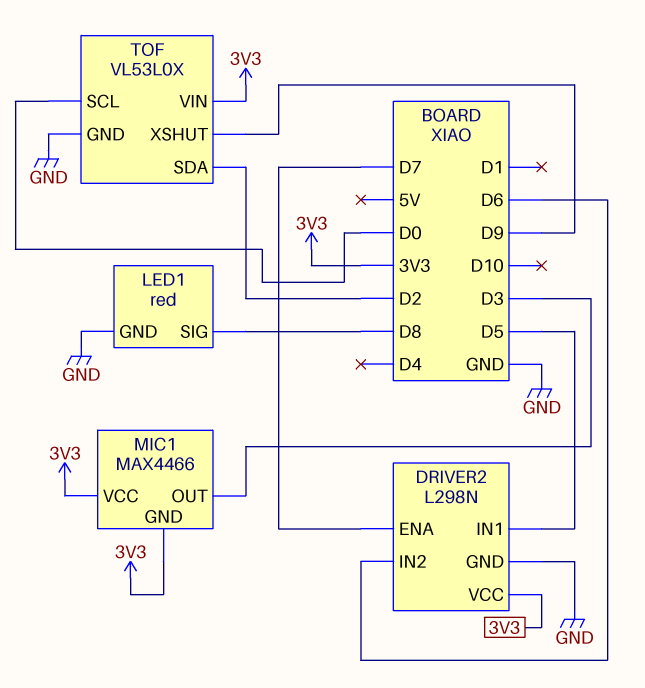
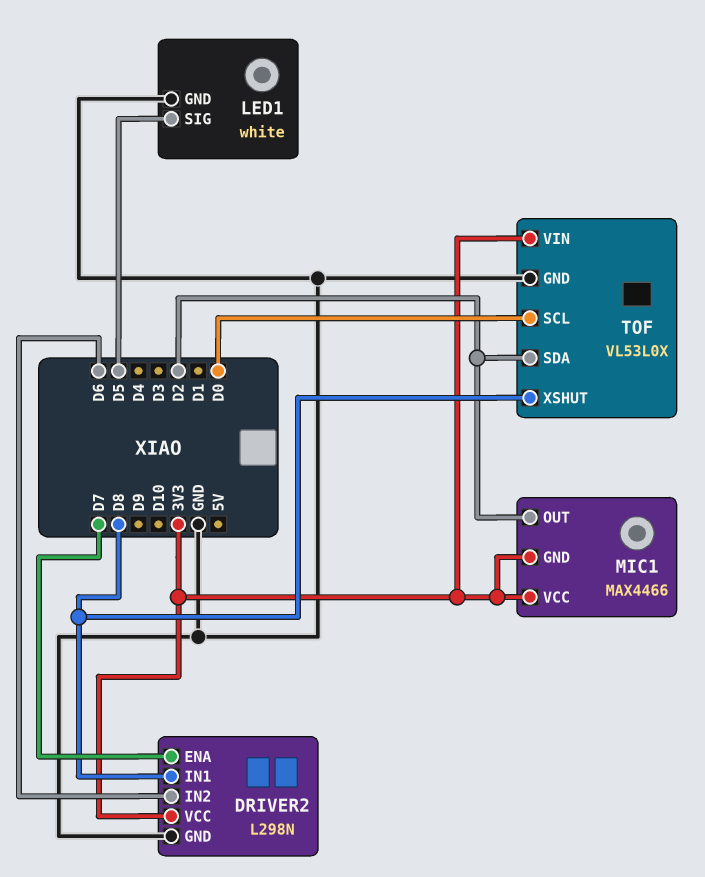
DRIVER2 pin IN1: D5 -> D8
LED1: red -> white
LED1 pin SIG: D8 -> D5
MIC1 pin OUT: D3 -> D2
TOF pin XSHUT: D9 -> D8

